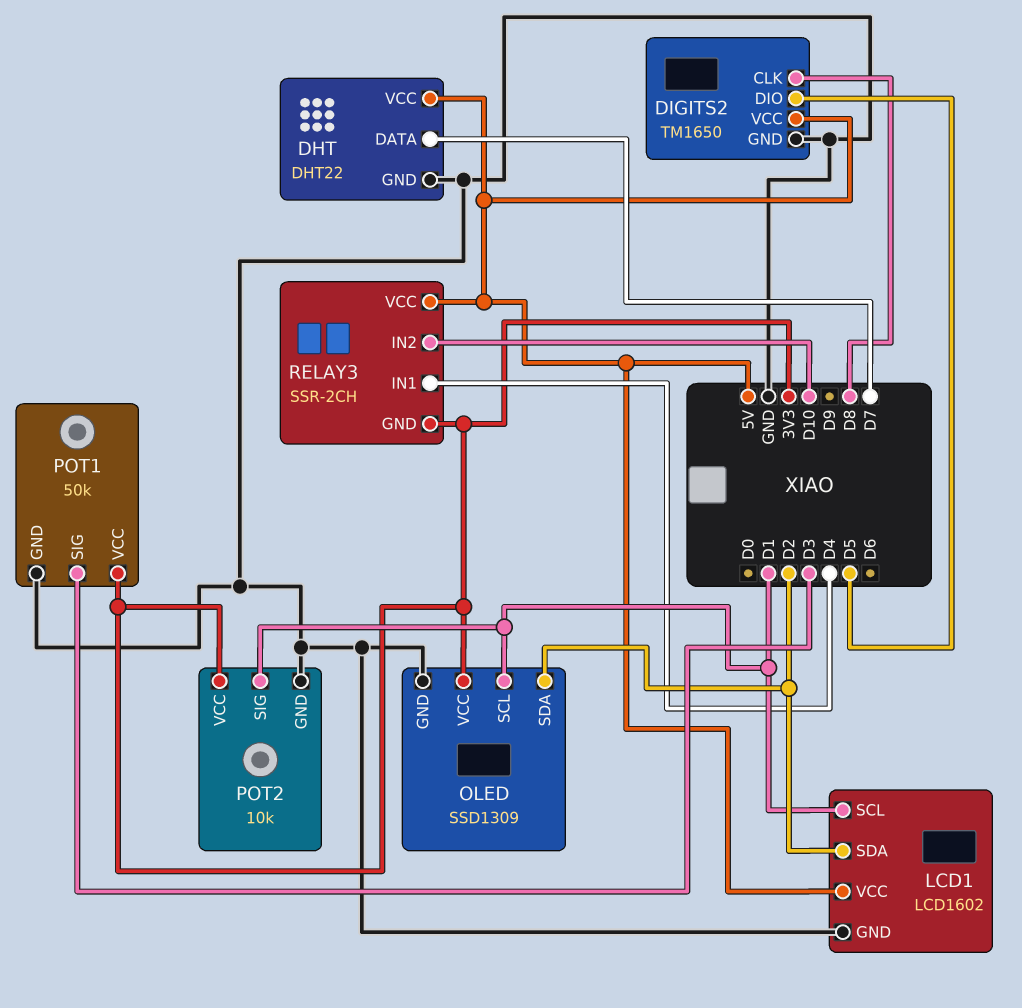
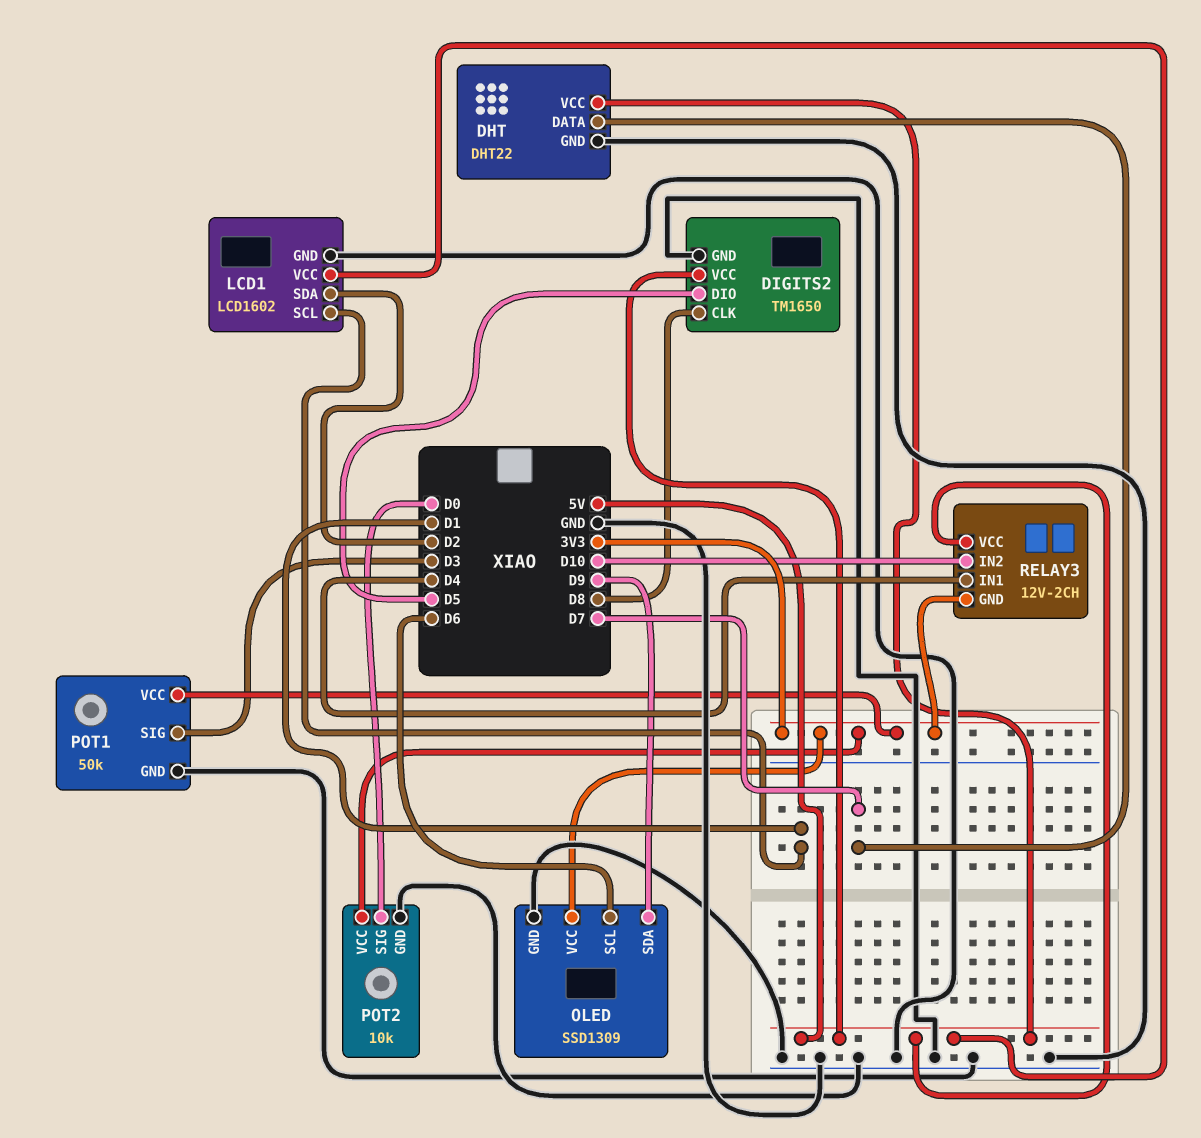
OLED pin SCL: D1 -> D6
OLED pin SDA: D2 -> D9
POT2 pin SIG: D1 -> D0
RELAY3: SSR-2CH -> 12V-2CH

